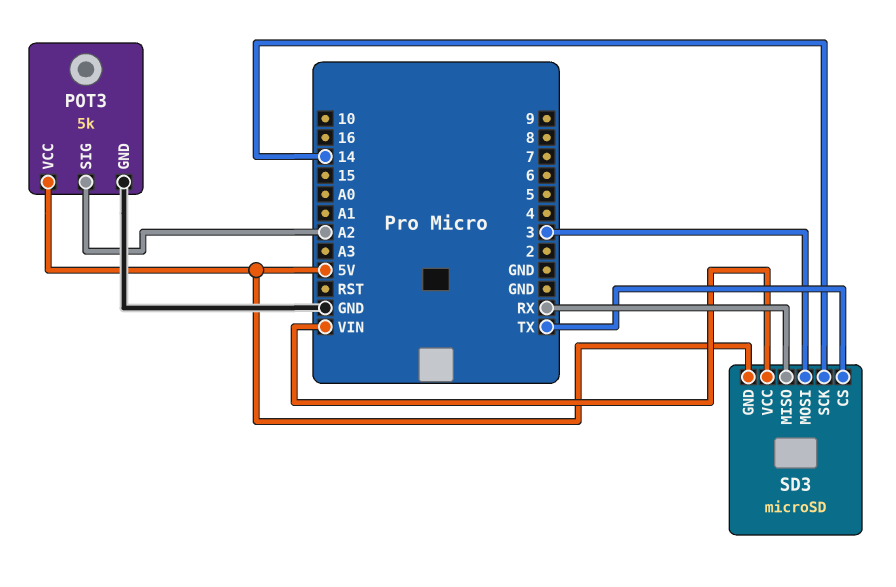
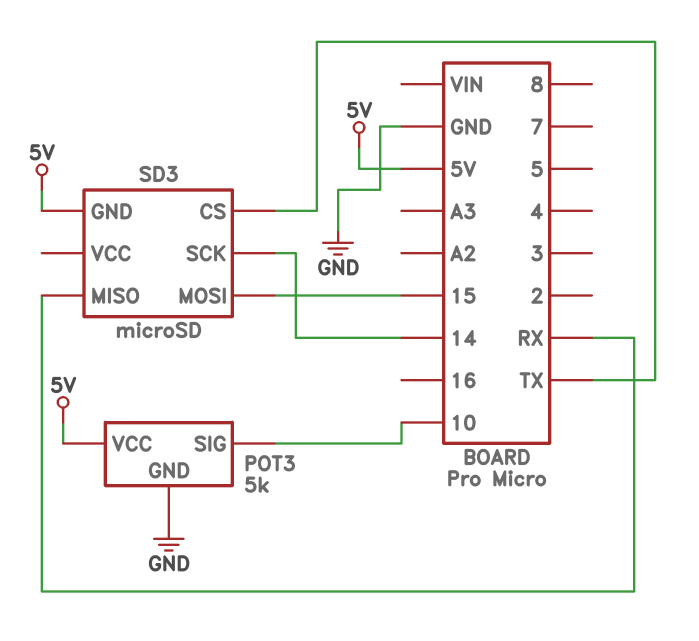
POT3 pin SIG: A2 -> 10
SD3 pin MOSI: 3 -> 15
SD3 pin VCC: VIN -> none

